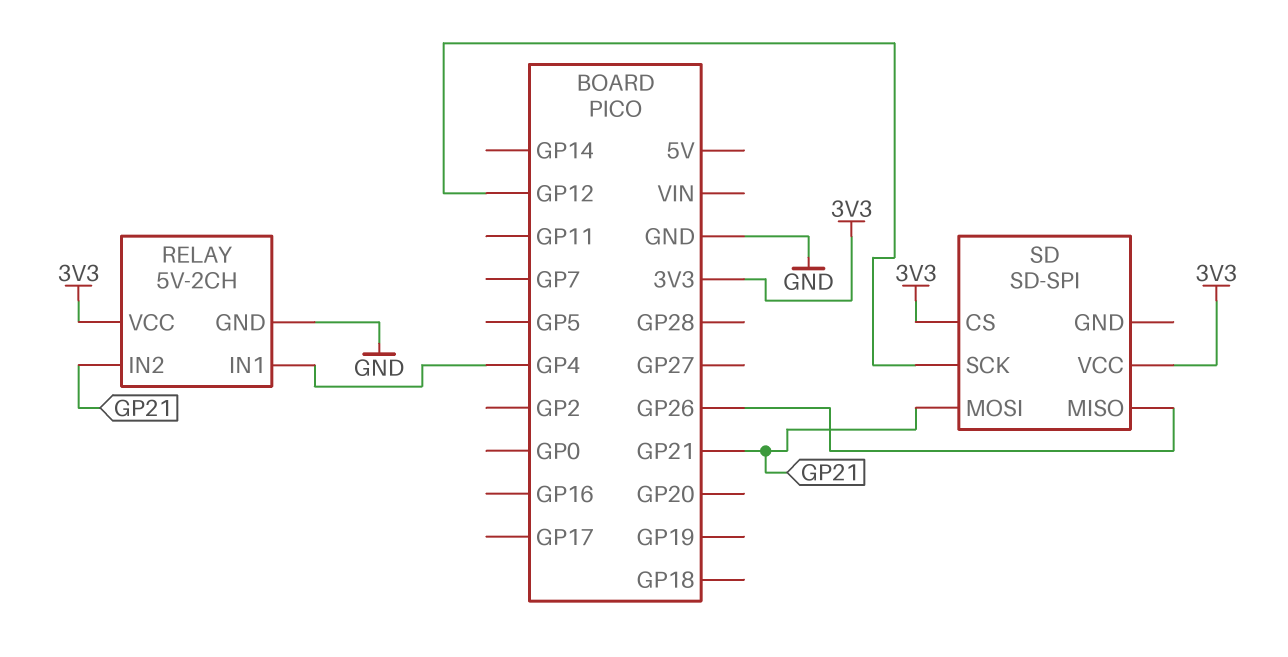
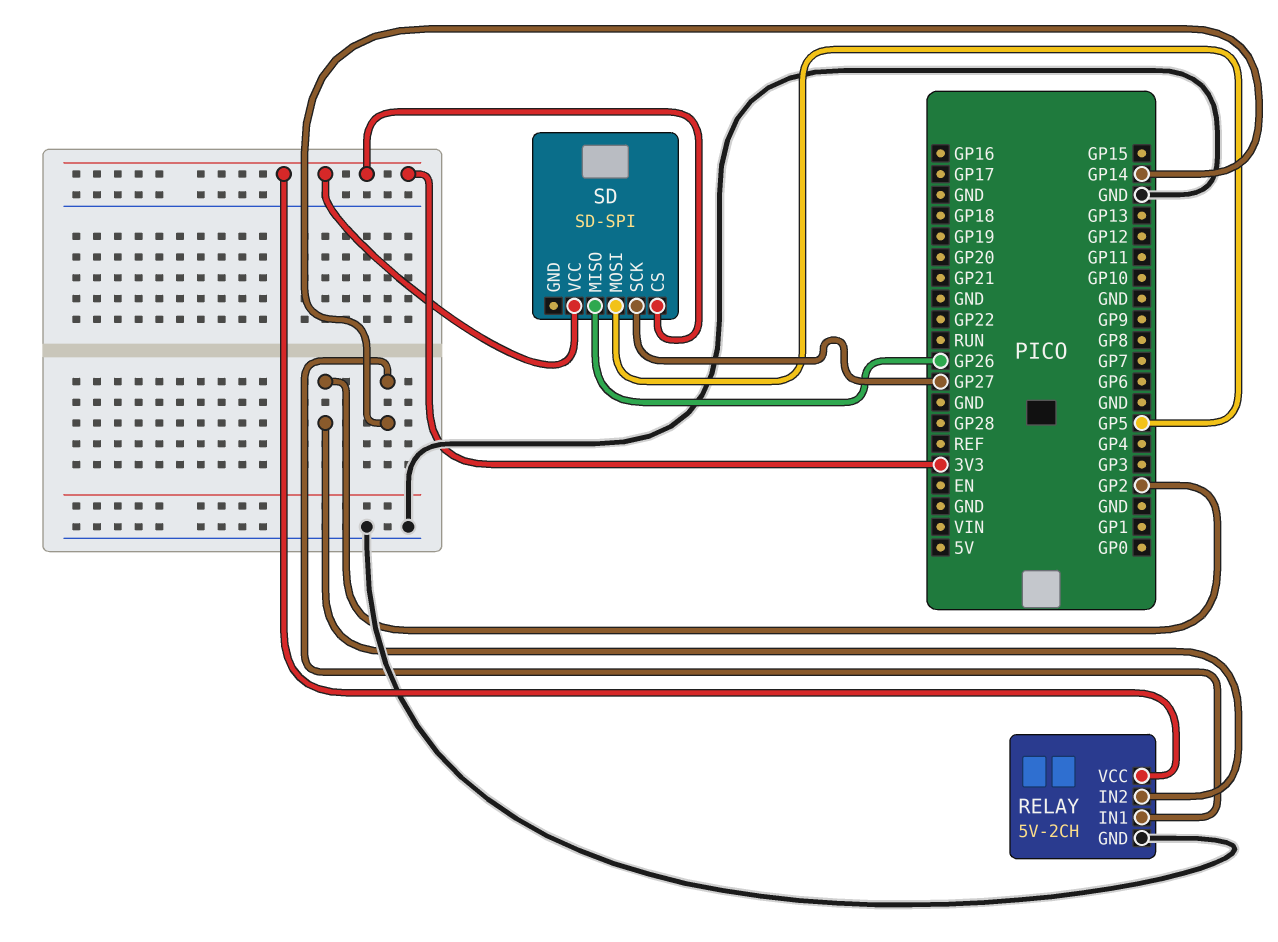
RELAY pin IN1: GP4 -> GP14
RELAY pin IN2: GP21 -> GP2
SD pin MOSI: GP21 -> GP5
SD pin SCK: GP12 -> GP27

